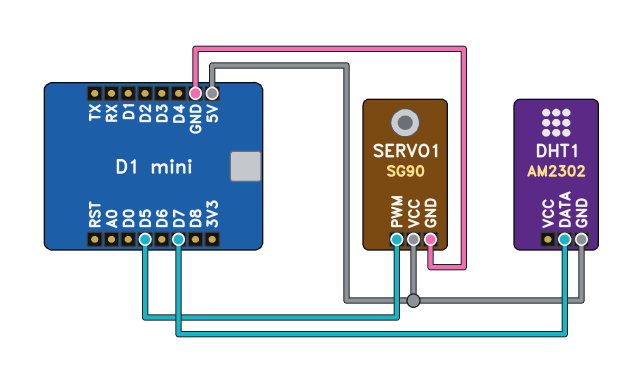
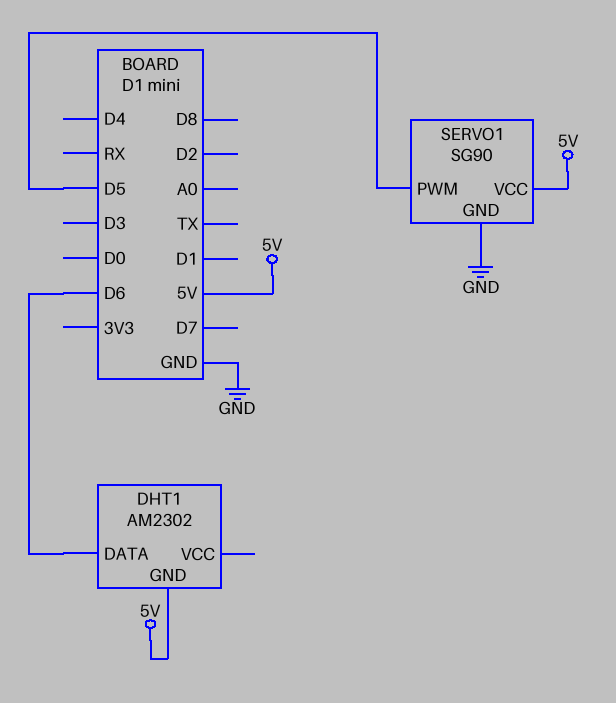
DHT1 pin DATA: D7 -> D6

